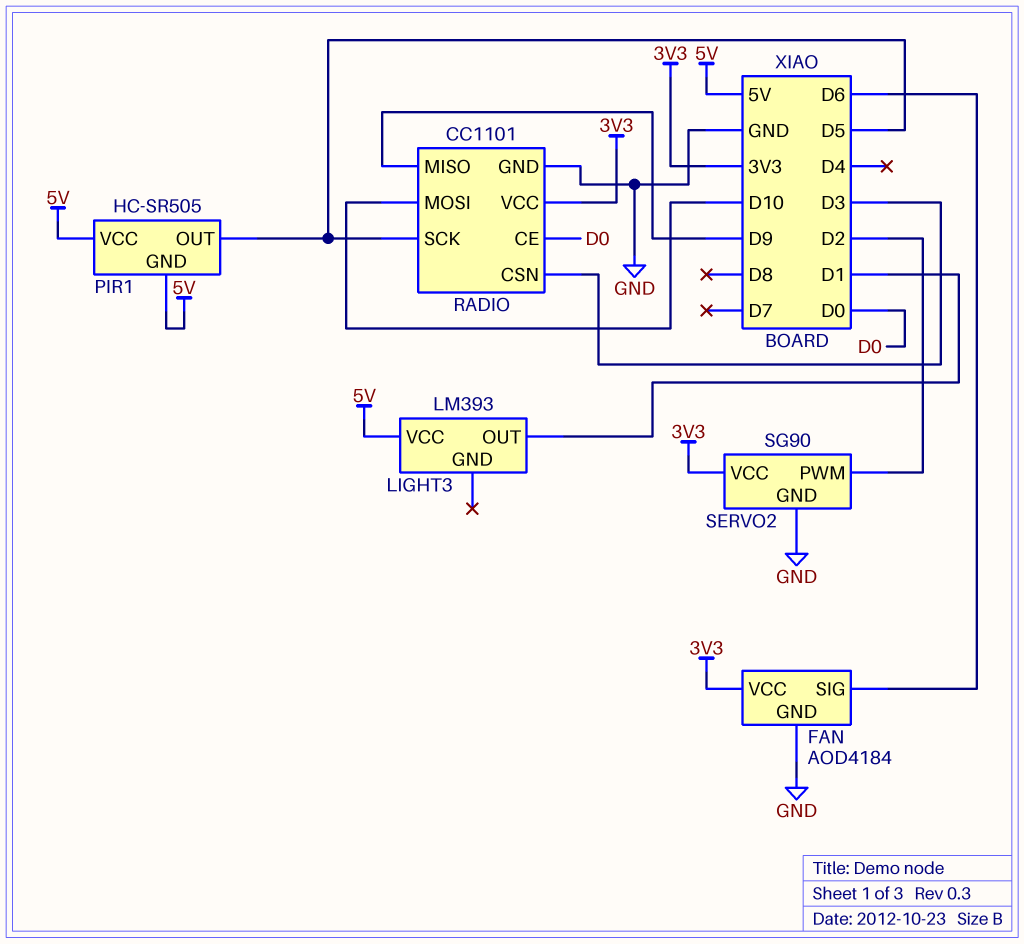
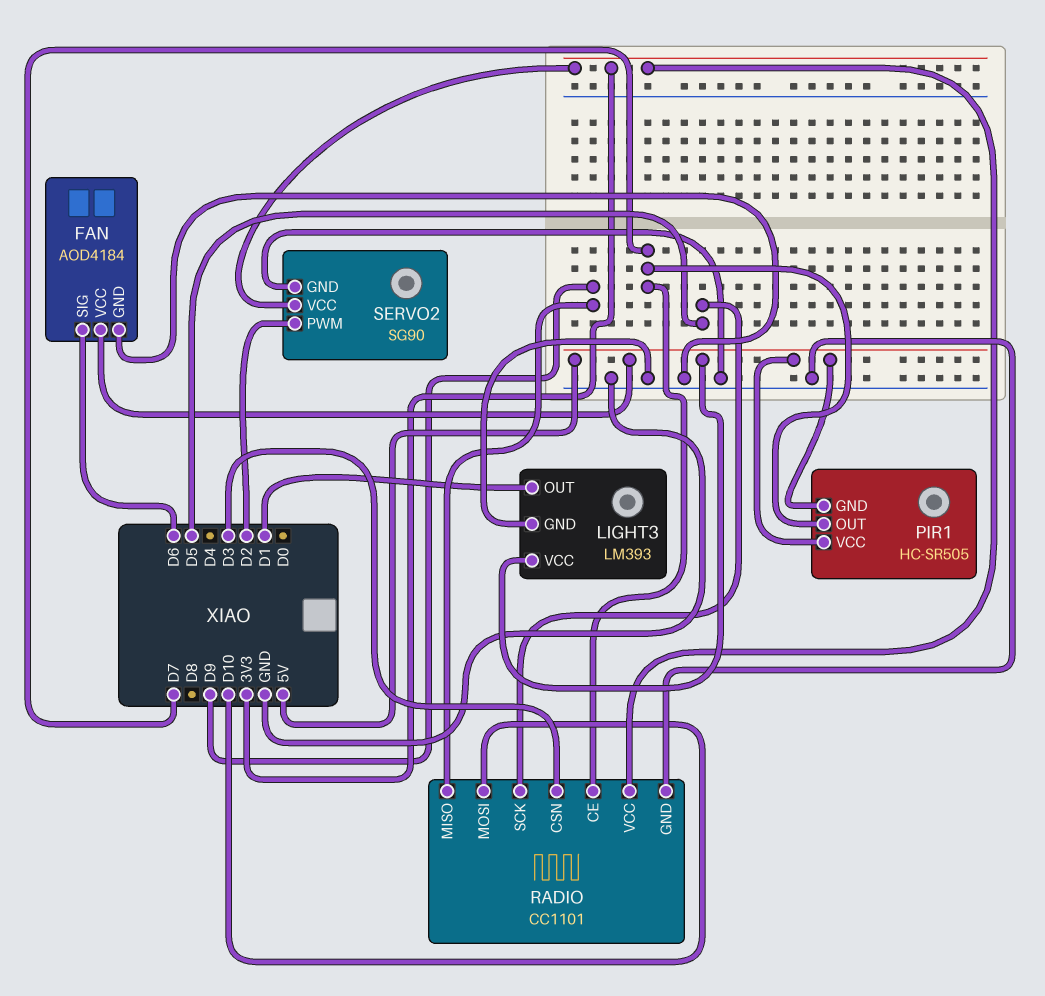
FAN pin VCC: 3V3 -> 5V
LIGHT3 pin GND: none -> GND
PIR1 pin OUT: D5 -> D7
RADIO pin CE: D0 -> D7

